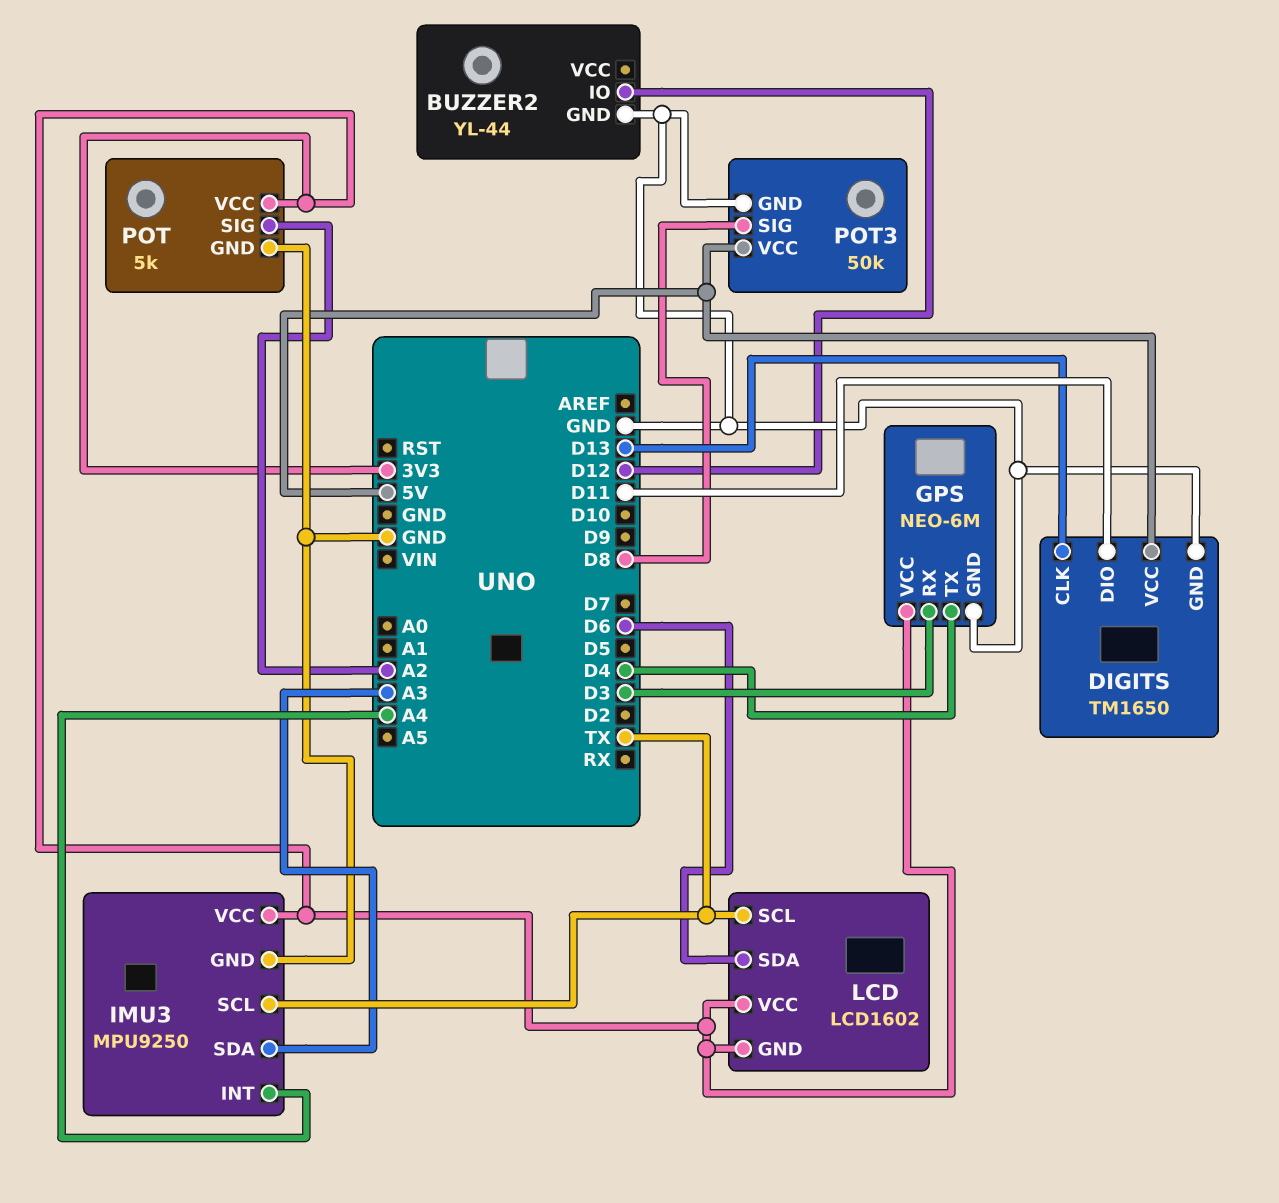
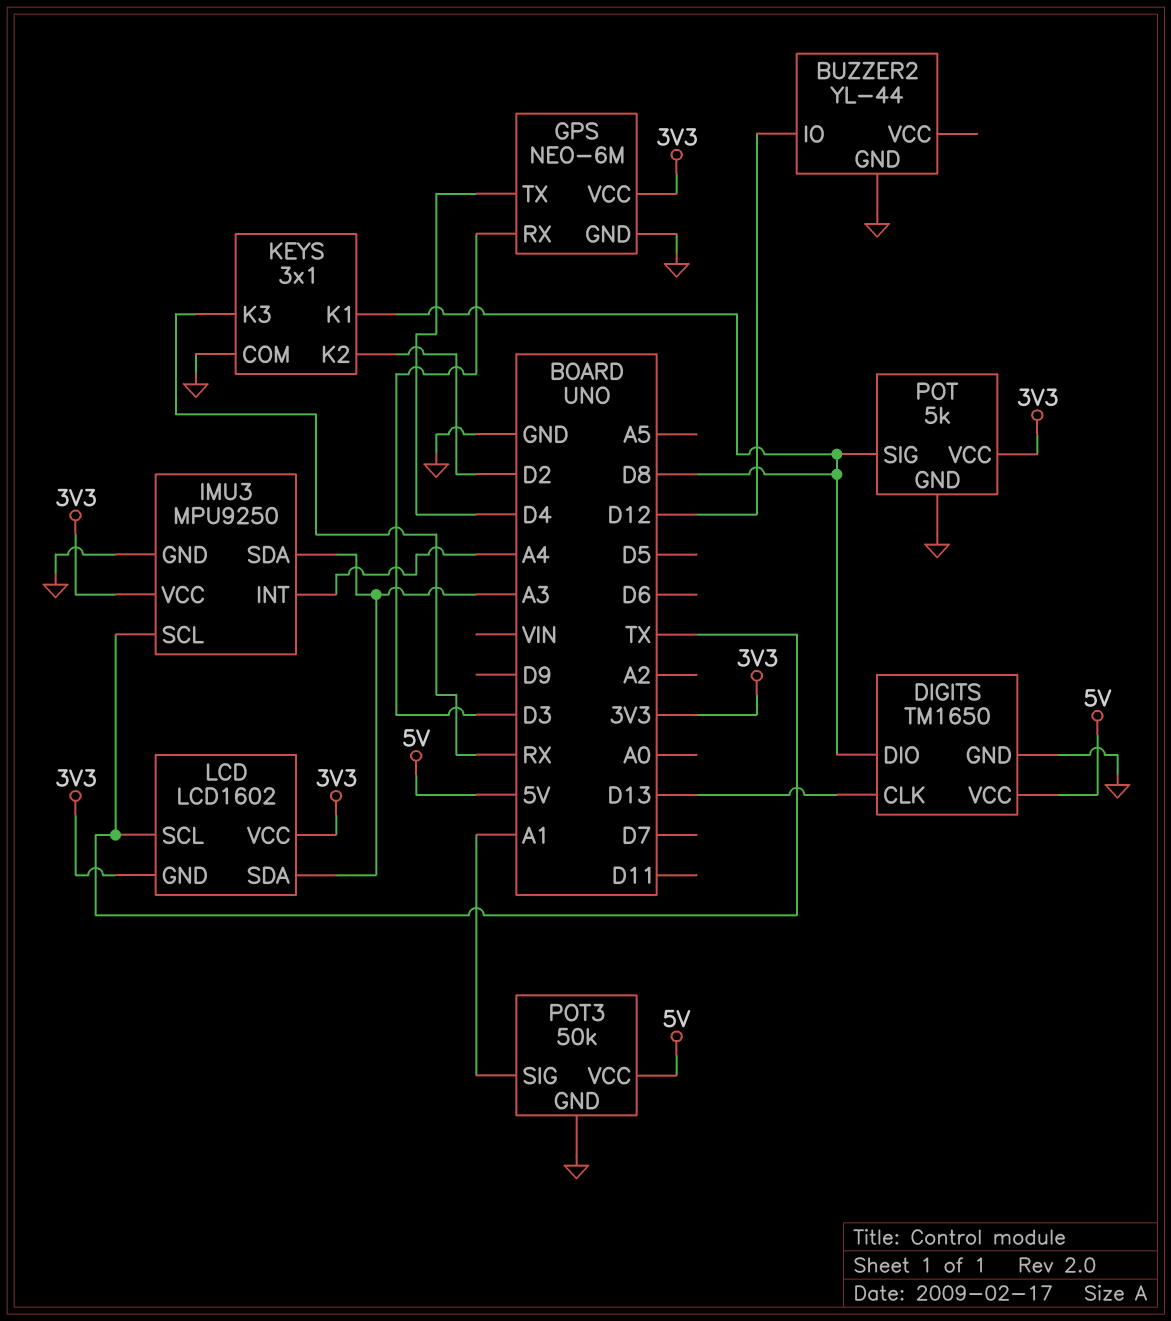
DIGITS pin DIO: D11 -> D8
KEYS: none -> 3x1
KEYS pin COM: none -> GND
KEYS pin K1: none -> D8
KEYS pin K2: none -> D2
KEYS pin K3: none -> RX
LCD pin SDA: D6 -> A3
POT pin SIG: A2 -> D8
POT3 pin SIG: D8 -> A1

